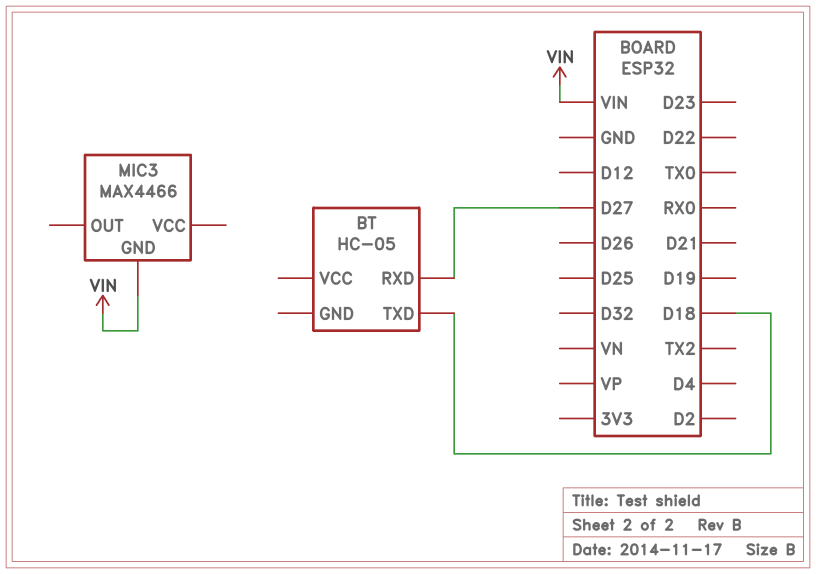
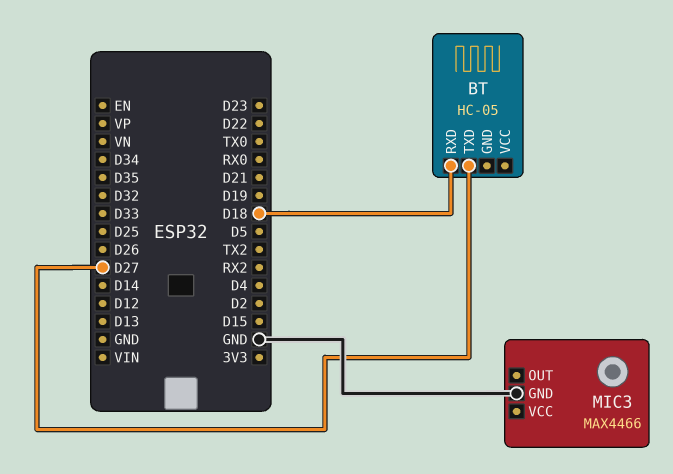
BT pin RXD: D27 -> D18
BT pin TXD: D18 -> D27
MIC3 pin GND: VIN -> GND

